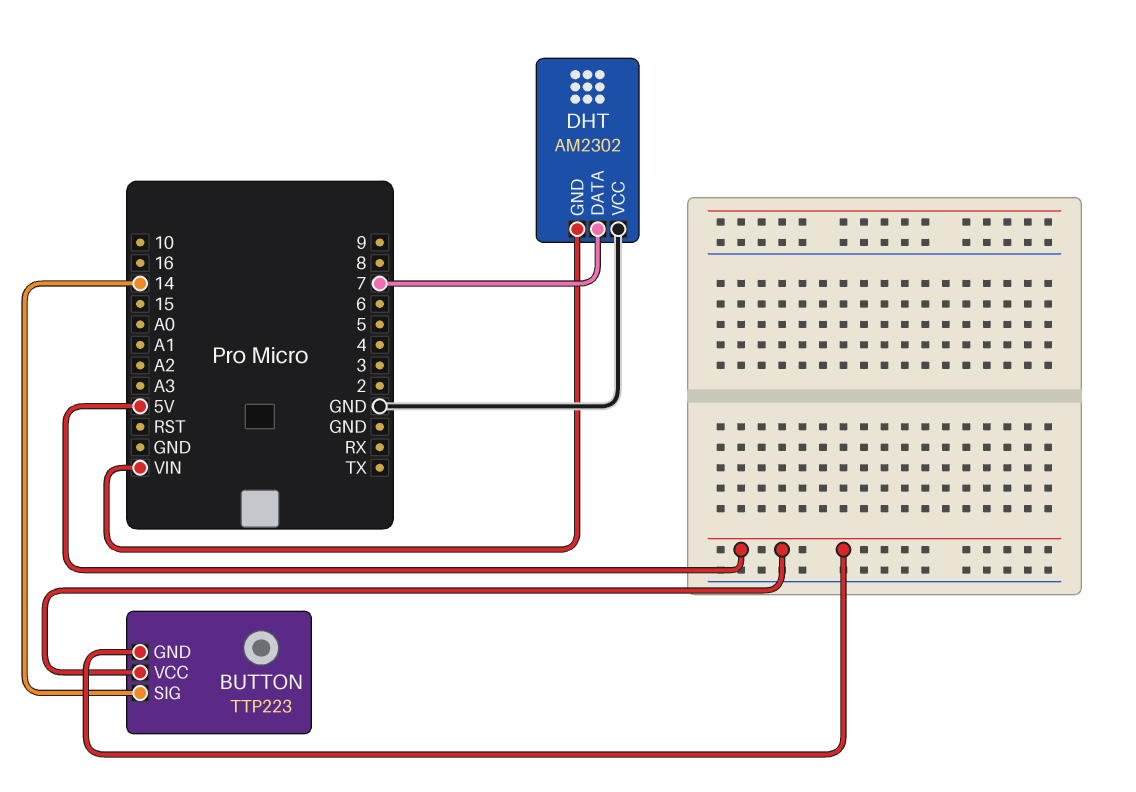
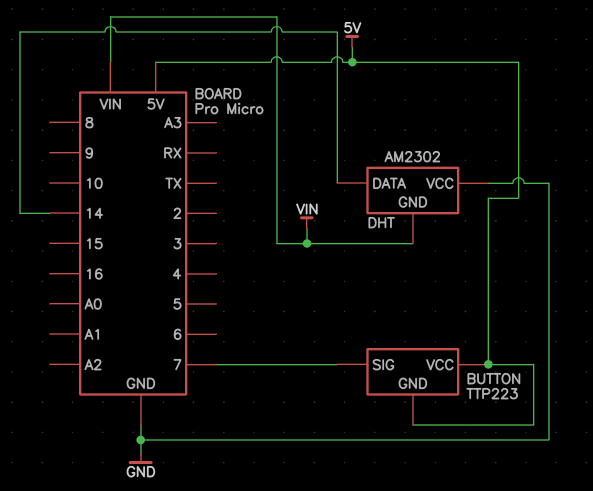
BUTTON pin SIG: 14 -> 7
DHT pin DATA: 7 -> 14

